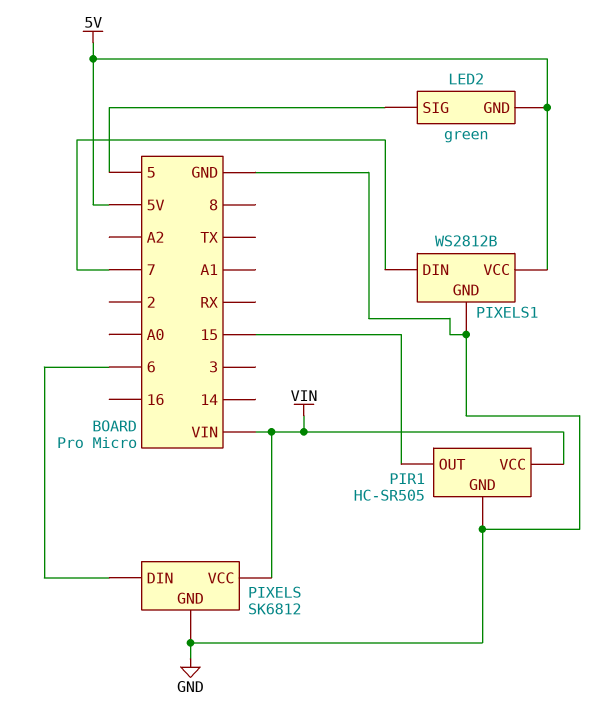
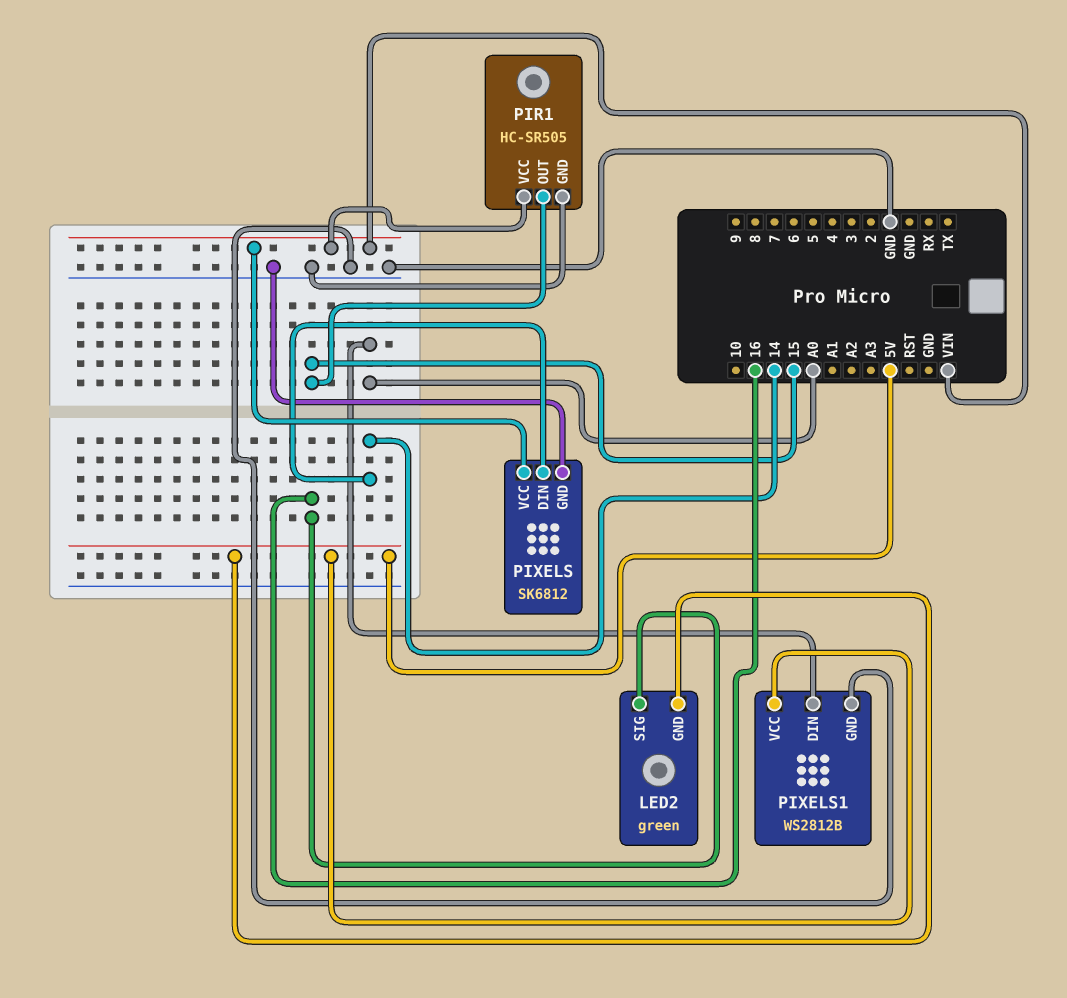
LED2 pin SIG: 5 -> 16
PIXELS pin DIN: 6 -> 14
PIXELS1 pin DIN: 7 -> A0

